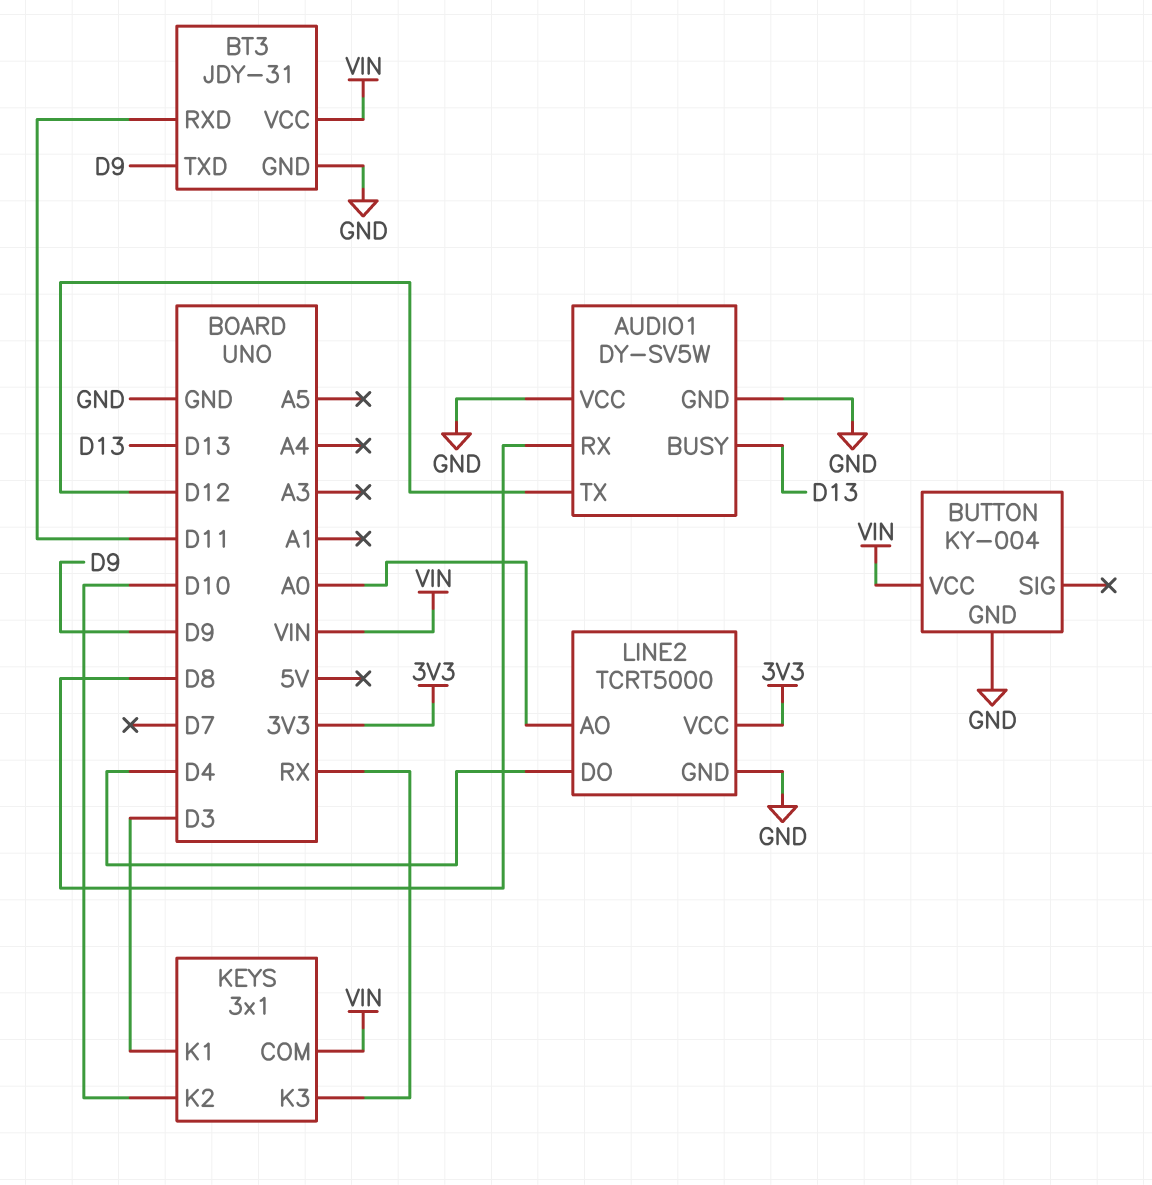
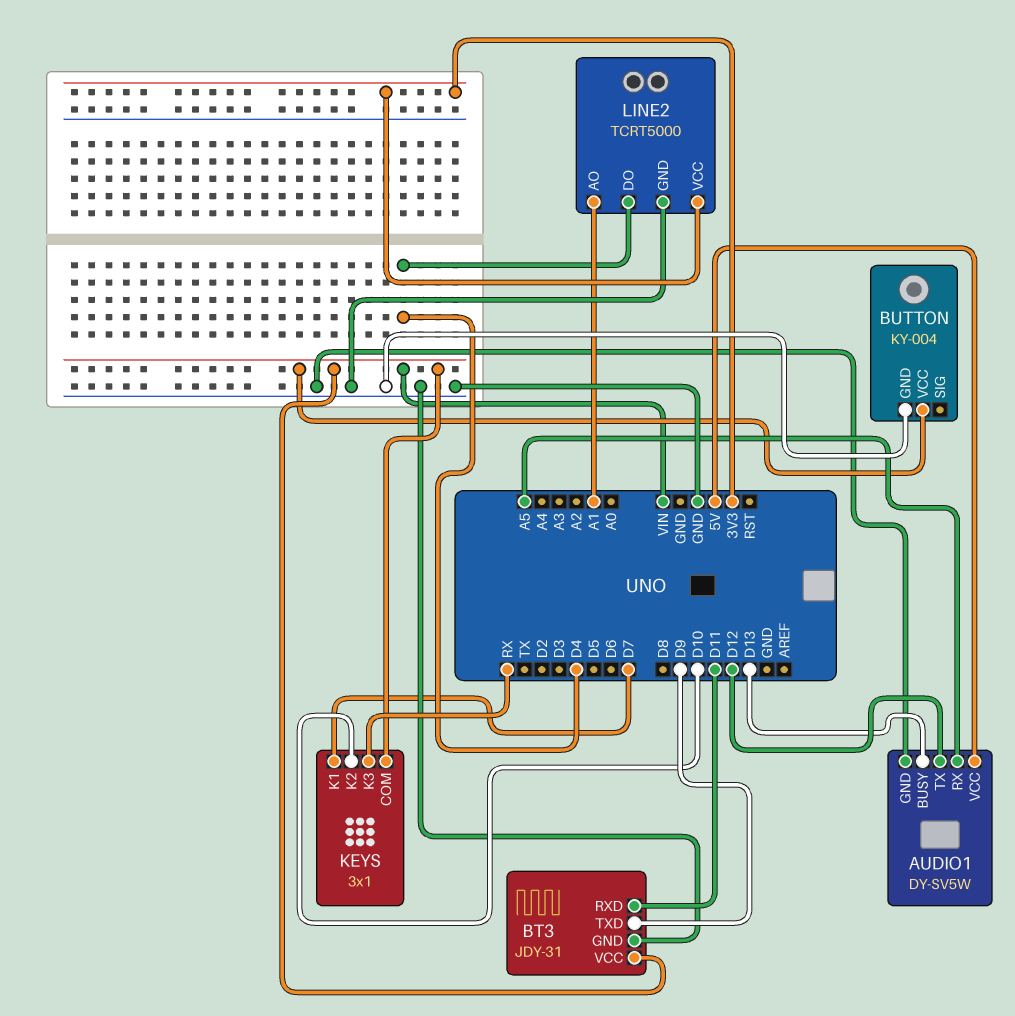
AUDIO1 pin RX: D8 -> A5
AUDIO1 pin VCC: GND -> 5V
KEYS pin K1: D3 -> D7
LINE2 pin AO: A0 -> A1

